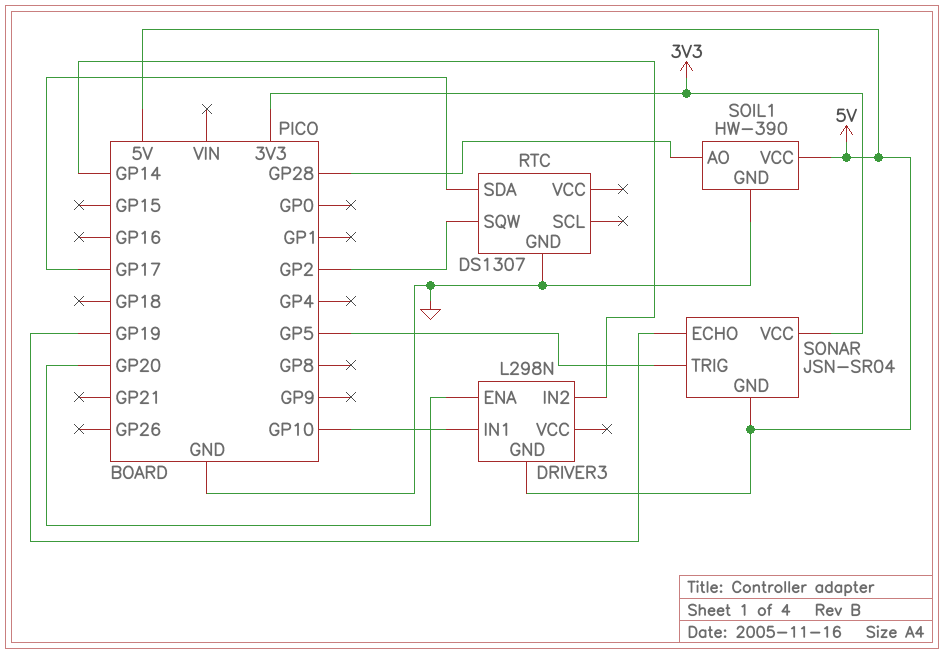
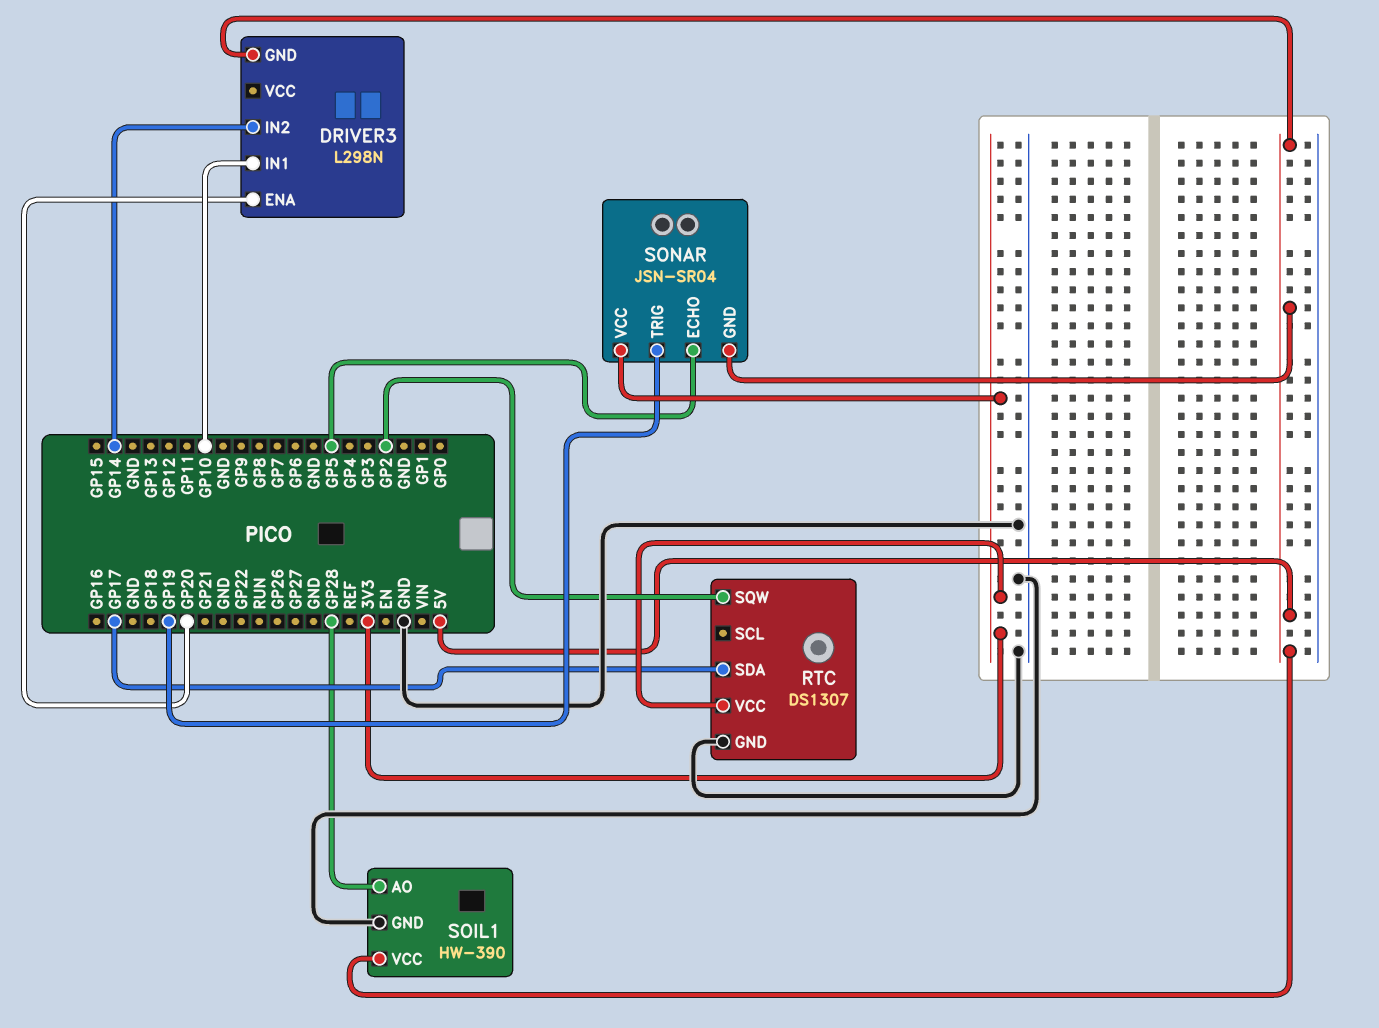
RTC pin VCC: none -> 3V3
SONAR pin ECHO: GP19 -> GP5
SONAR pin TRIG: GP5 -> GP19

